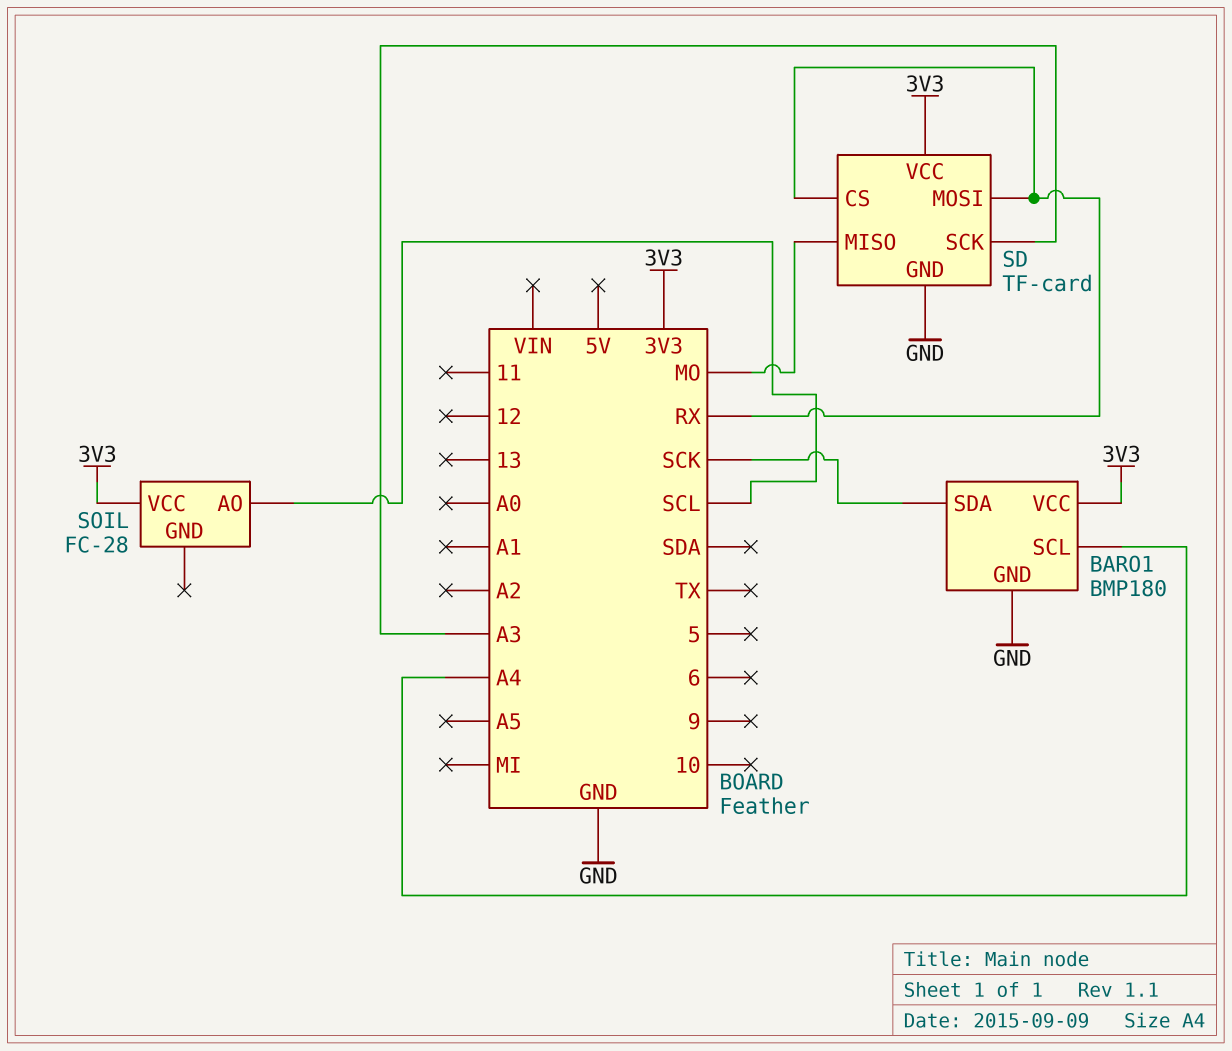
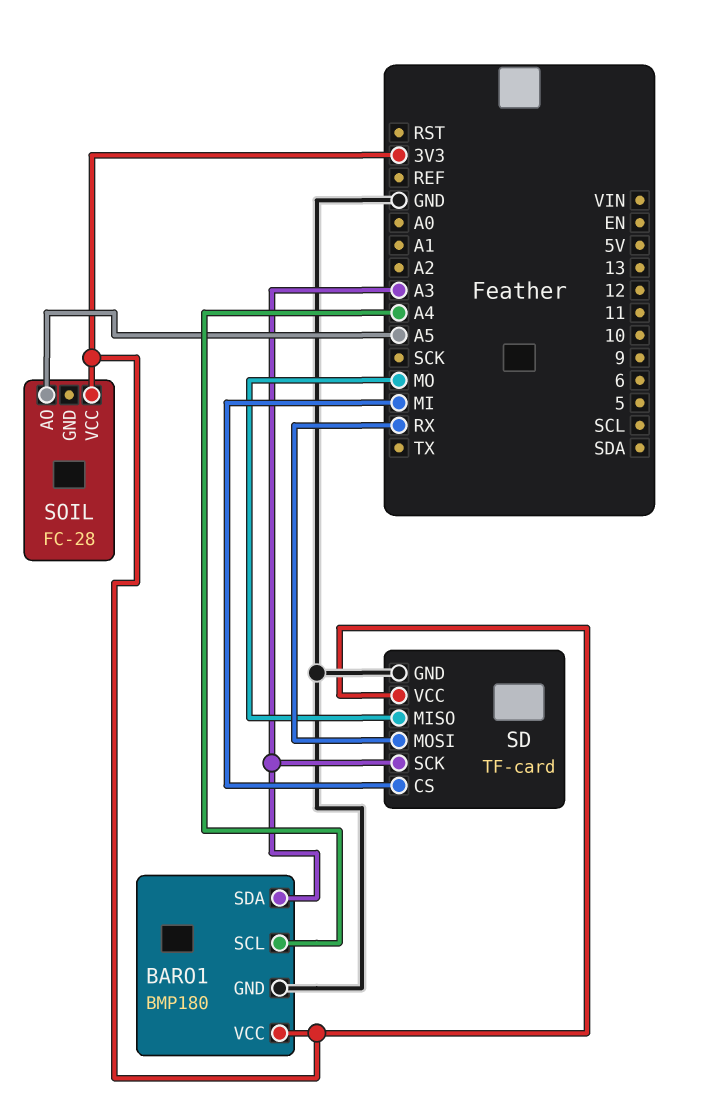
BARO1 pin SDA: SCK -> A3
SD pin CS: RX -> MI
SOIL pin AO: SCL -> A5

